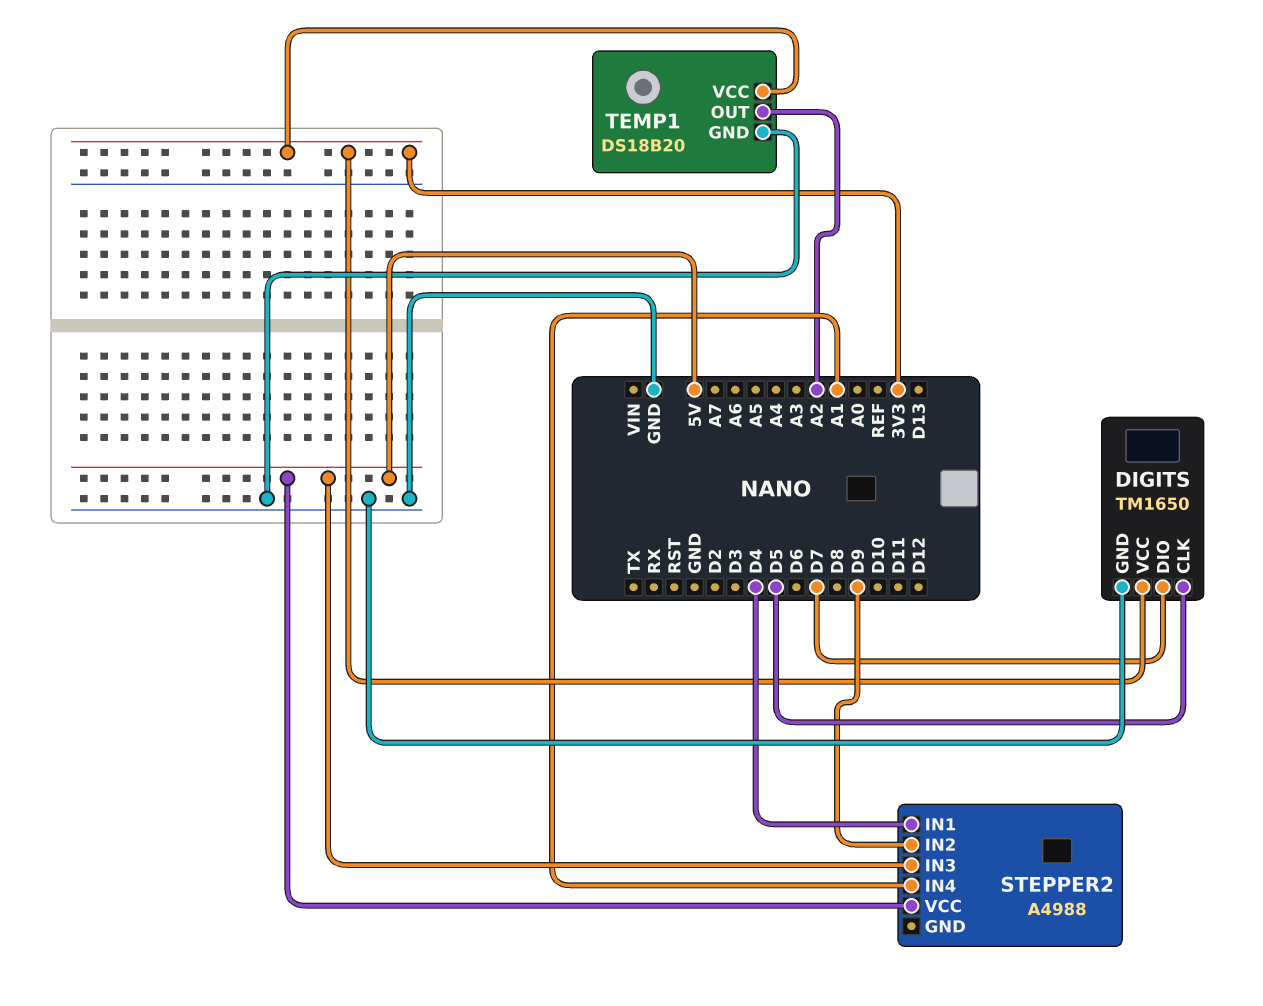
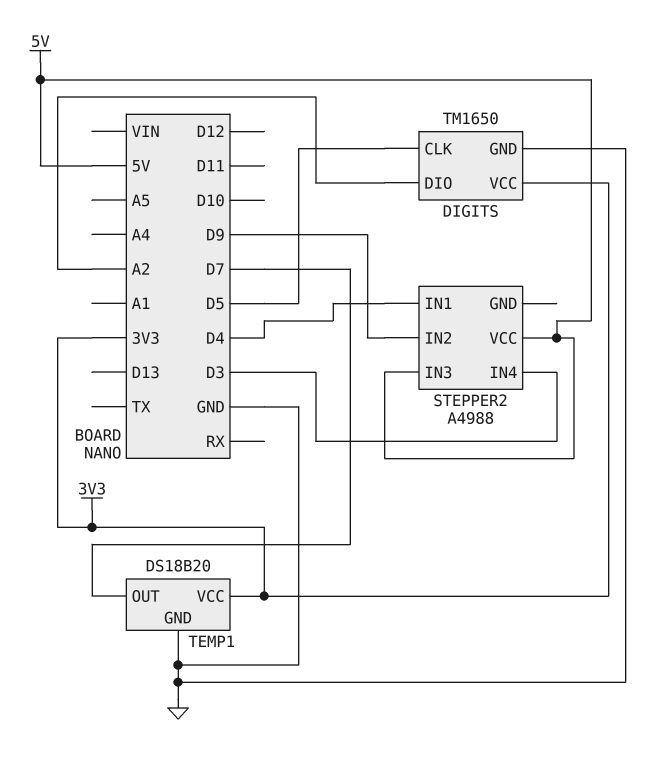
DIGITS pin DIO: D7 -> A2
STEPPER2 pin IN4: A1 -> D3
TEMP1 pin OUT: A2 -> D7

